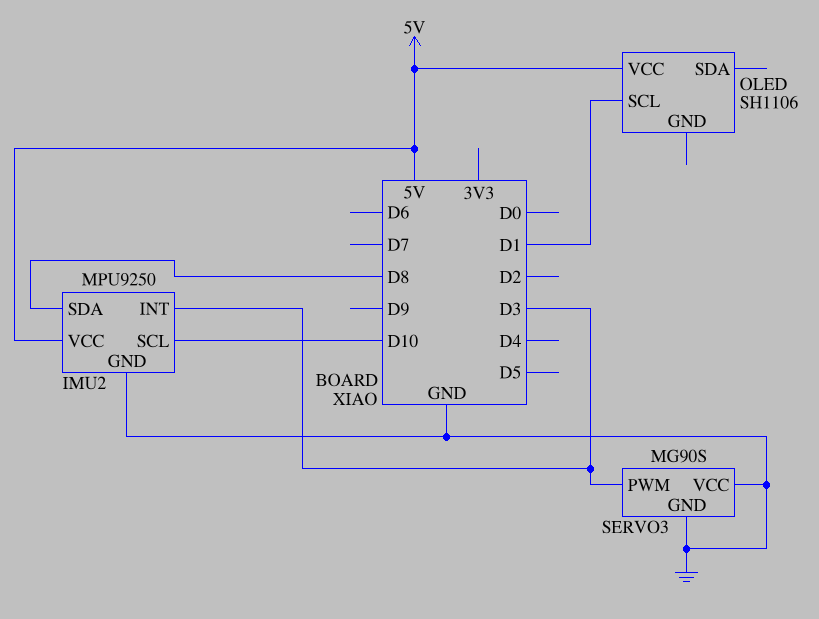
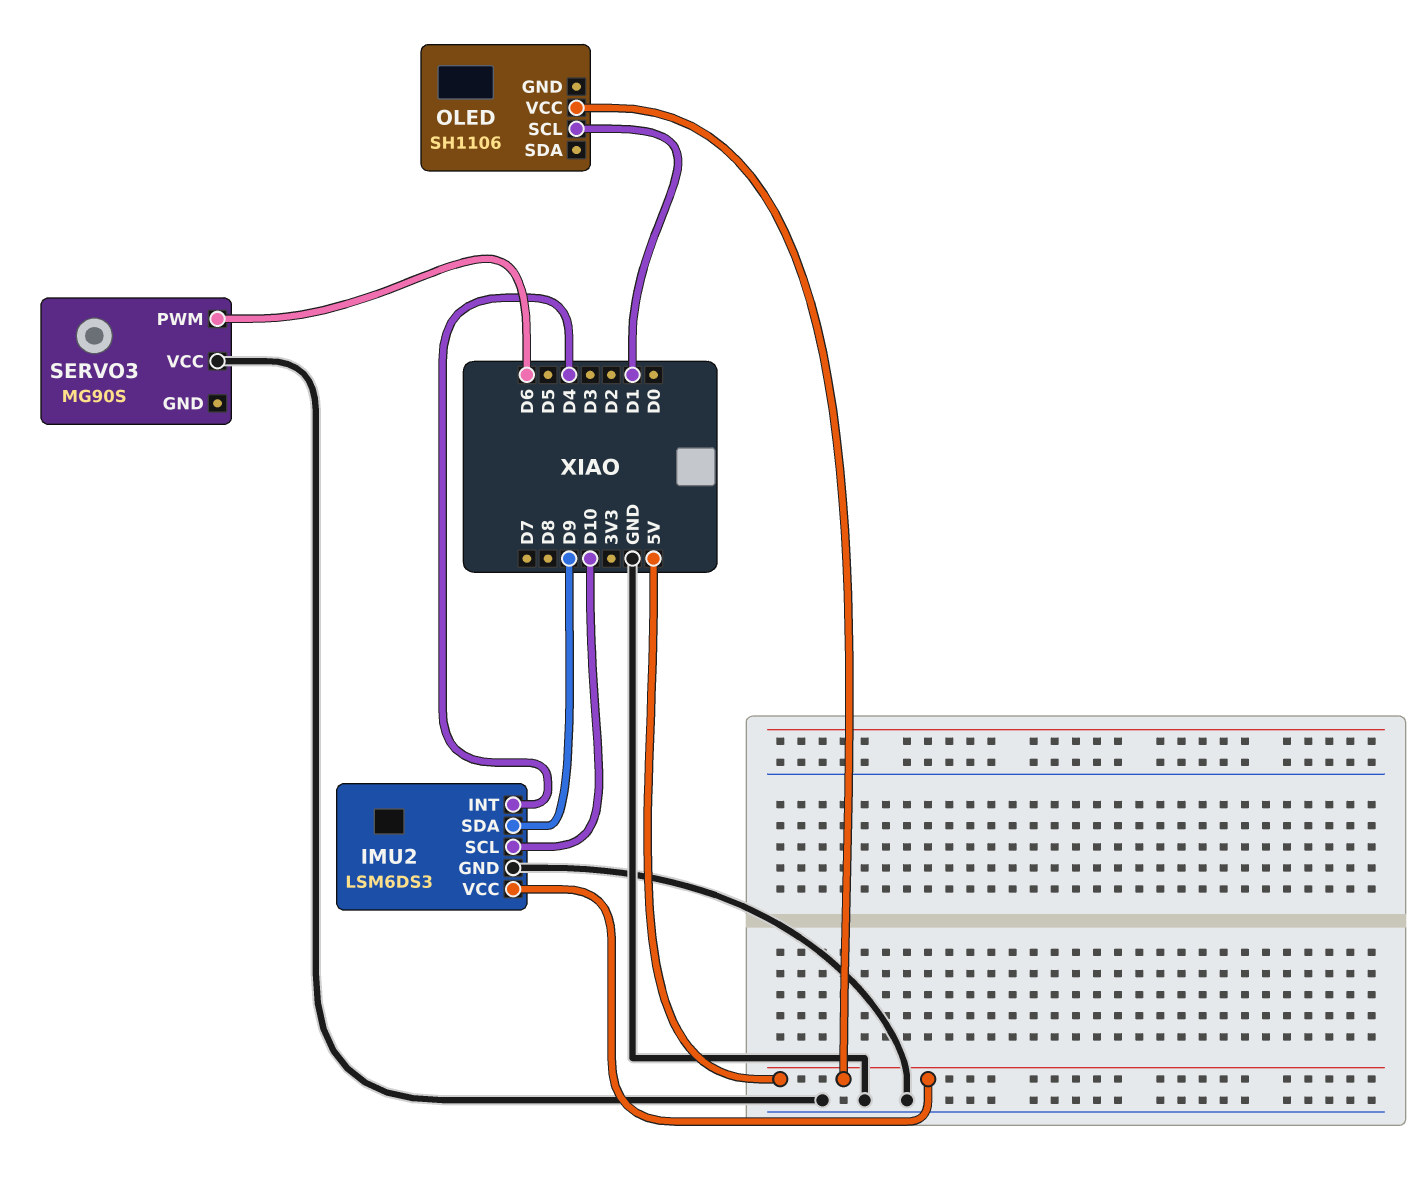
IMU2: MPU9250 -> LSM6DS3
IMU2 pin INT: D3 -> D4
IMU2 pin SDA: D8 -> D9
SERVO3 pin GND: GND -> none
SERVO3 pin PWM: D3 -> D6

